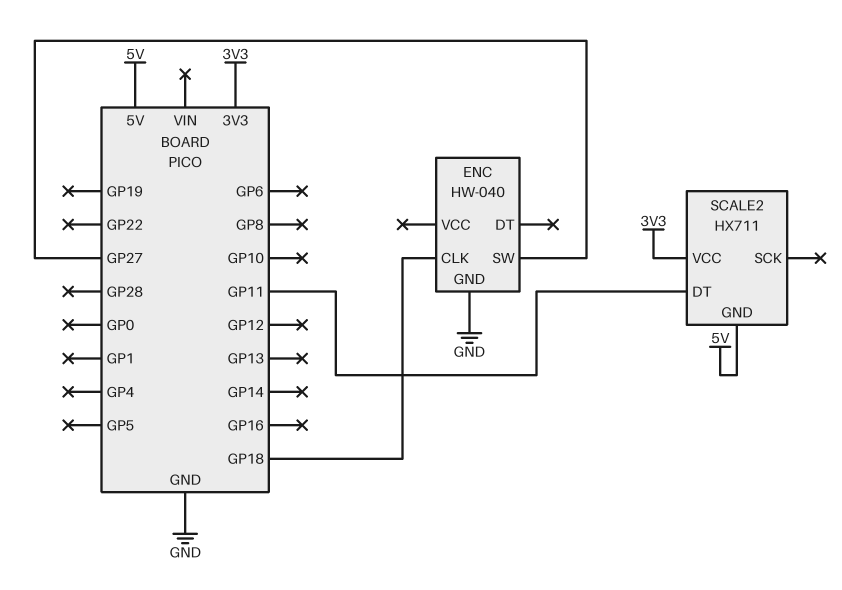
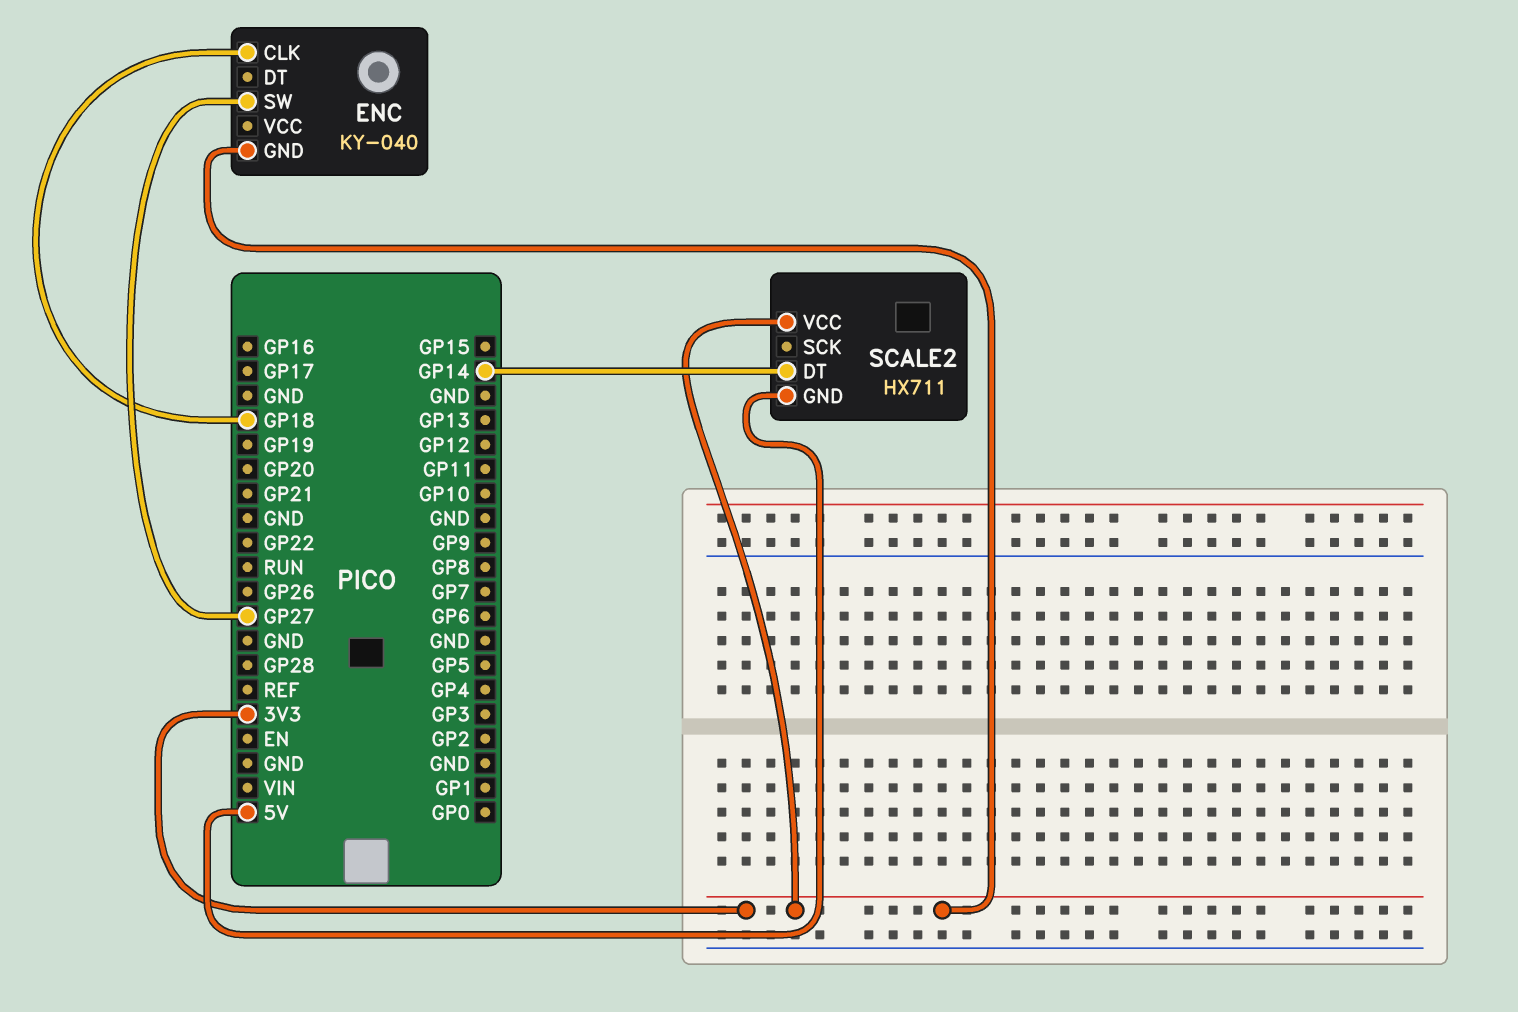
ENC: HW-040 -> KY-040
ENC pin GND: GND -> 3V3
SCALE2 pin DT: GP11 -> GP14

